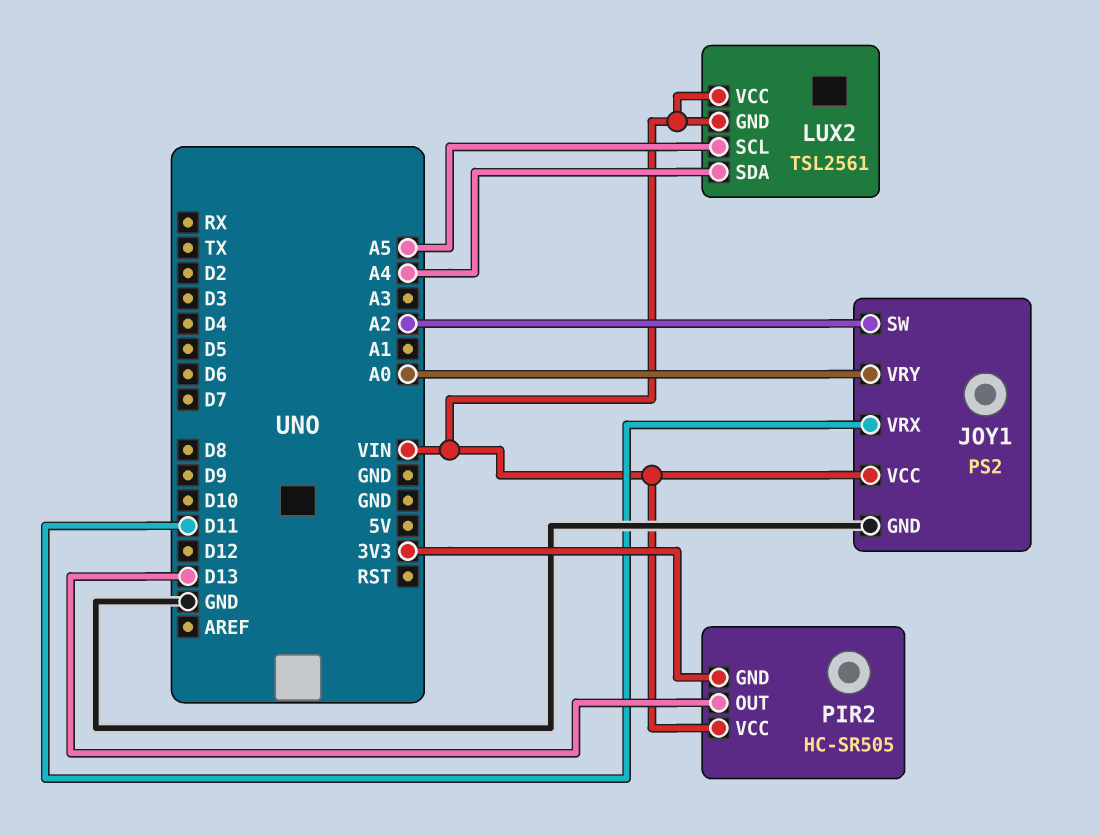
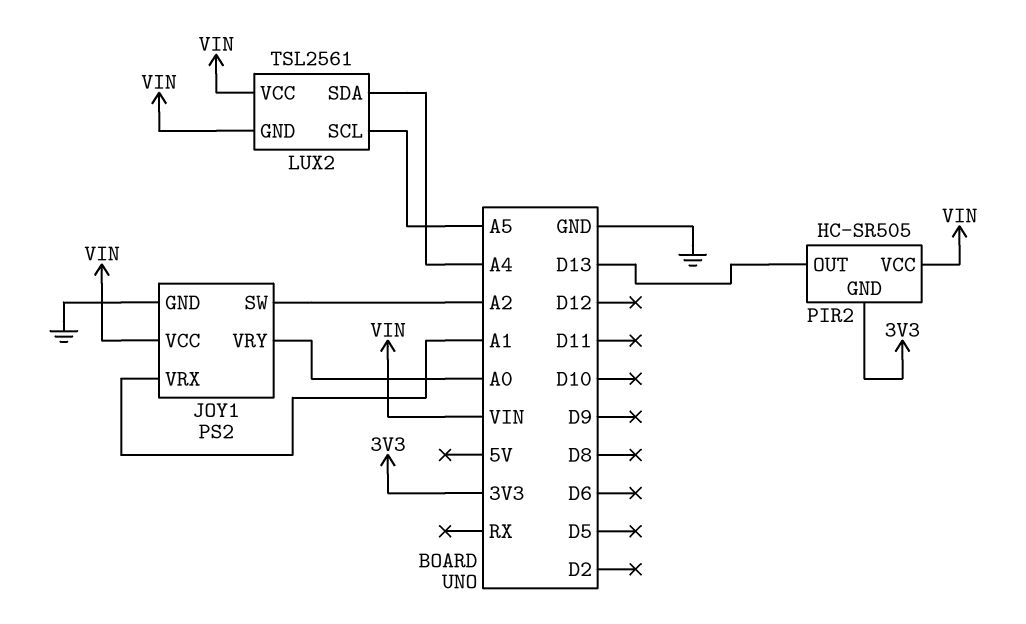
JOY1 pin VRX: D11 -> A1

